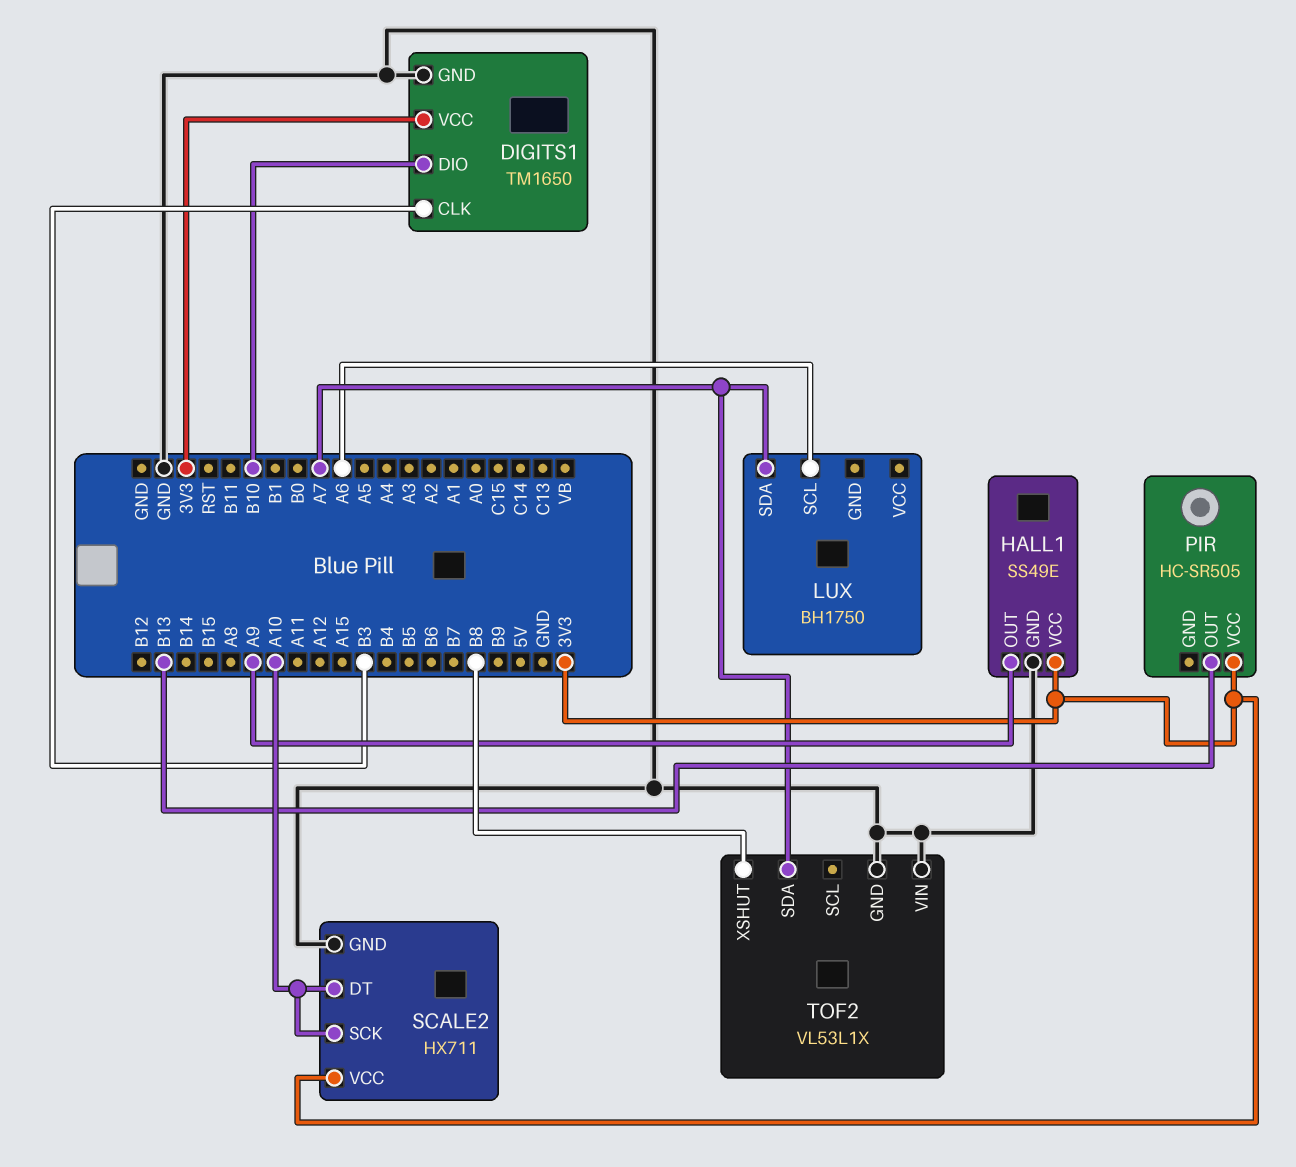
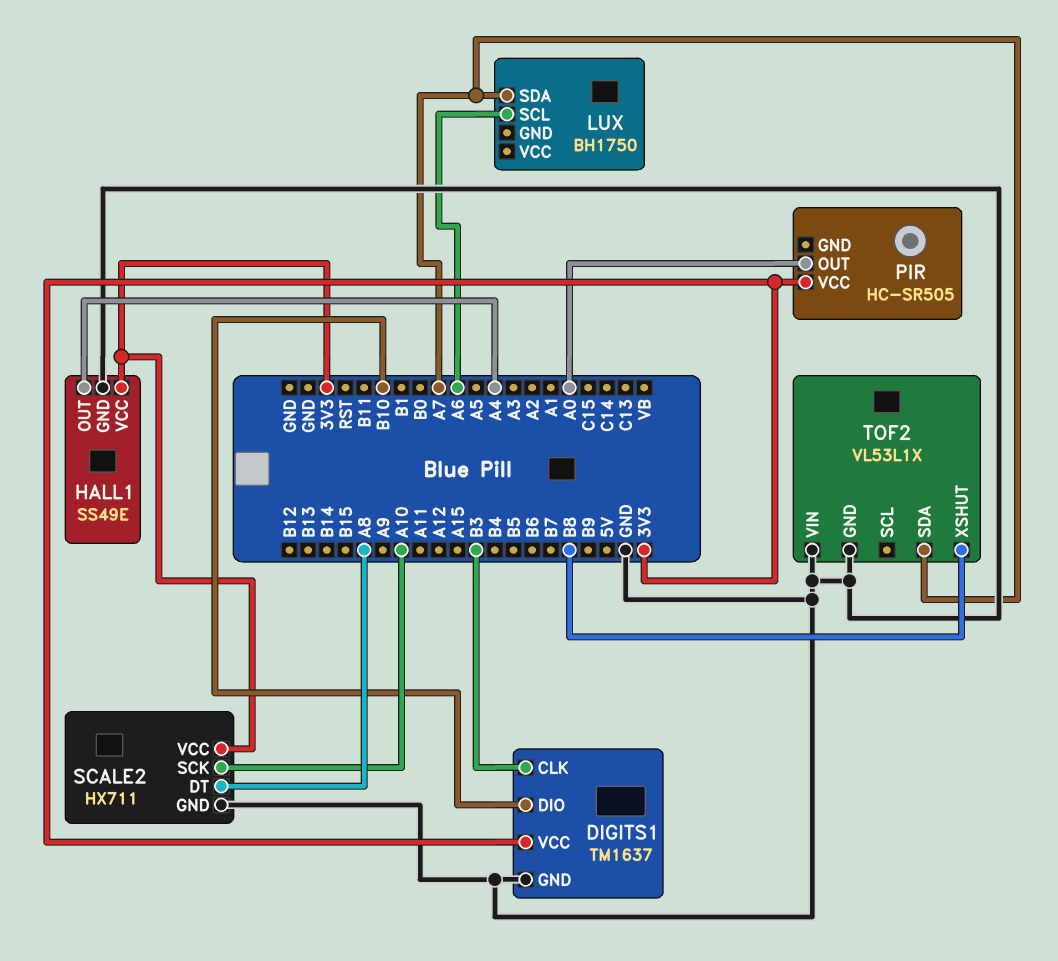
DIGITS1: TM1650 -> TM1637
HALL1 pin OUT: A9 -> A4
PIR pin OUT: B13 -> A0
SCALE2 pin DT: A10 -> A8

